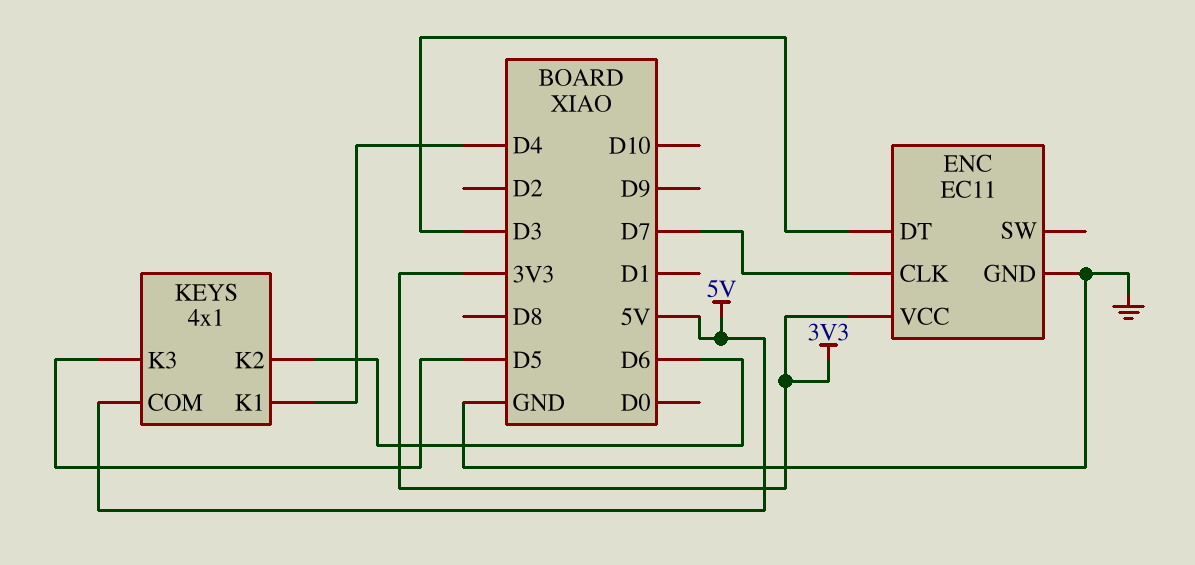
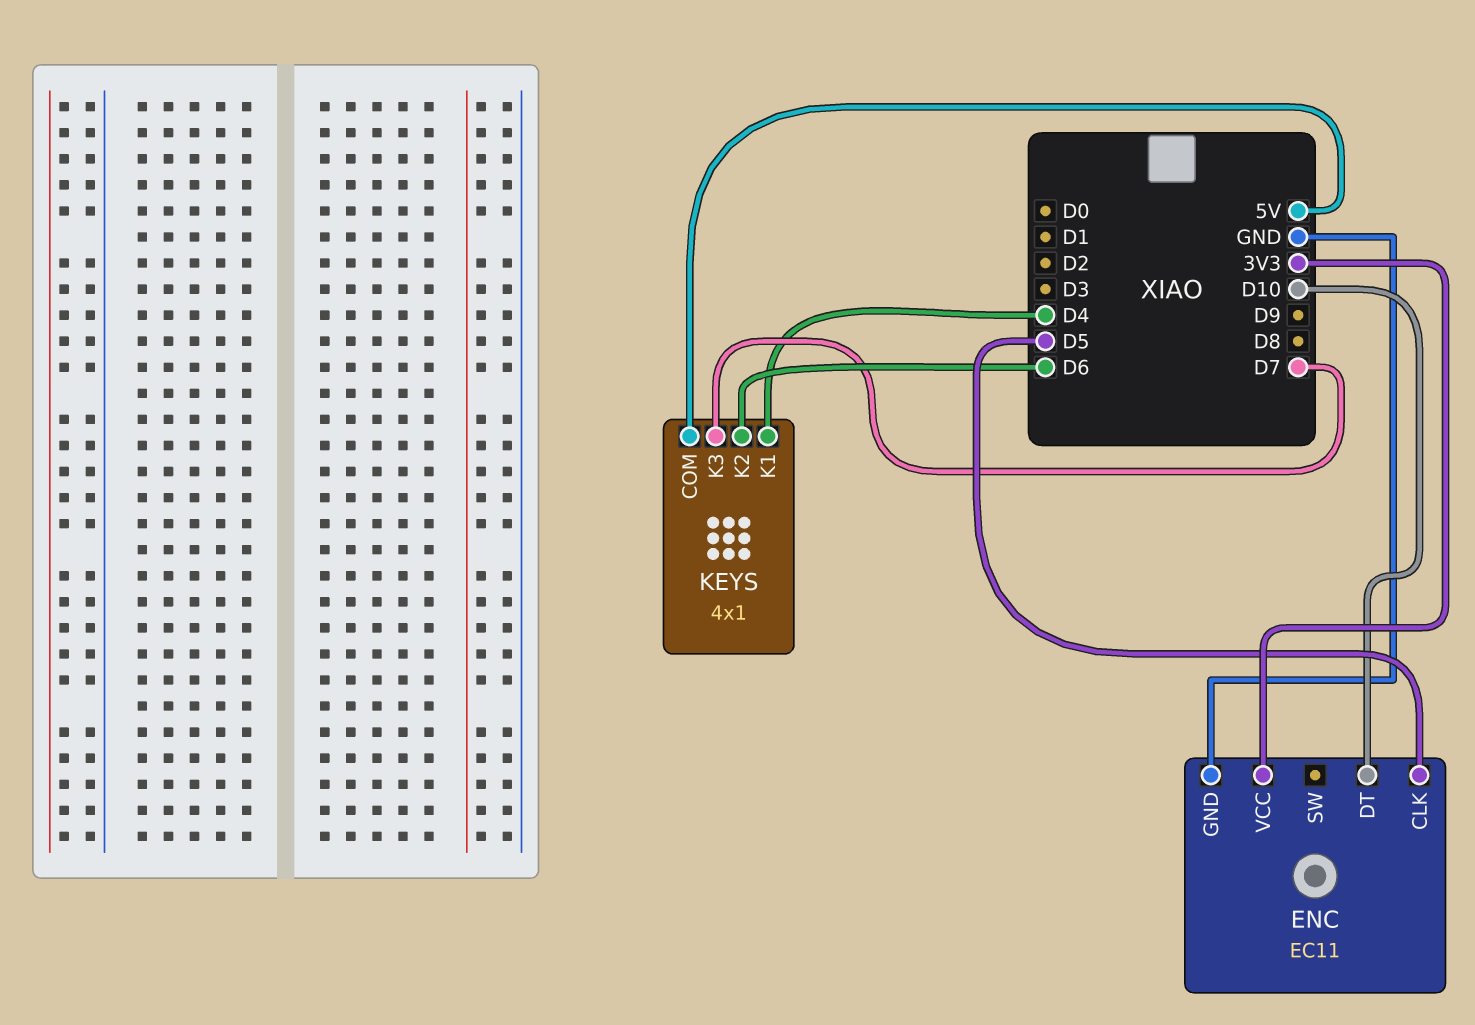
ENC pin CLK: D7 -> D5
ENC pin DT: D3 -> D10
KEYS pin K3: D5 -> D7

